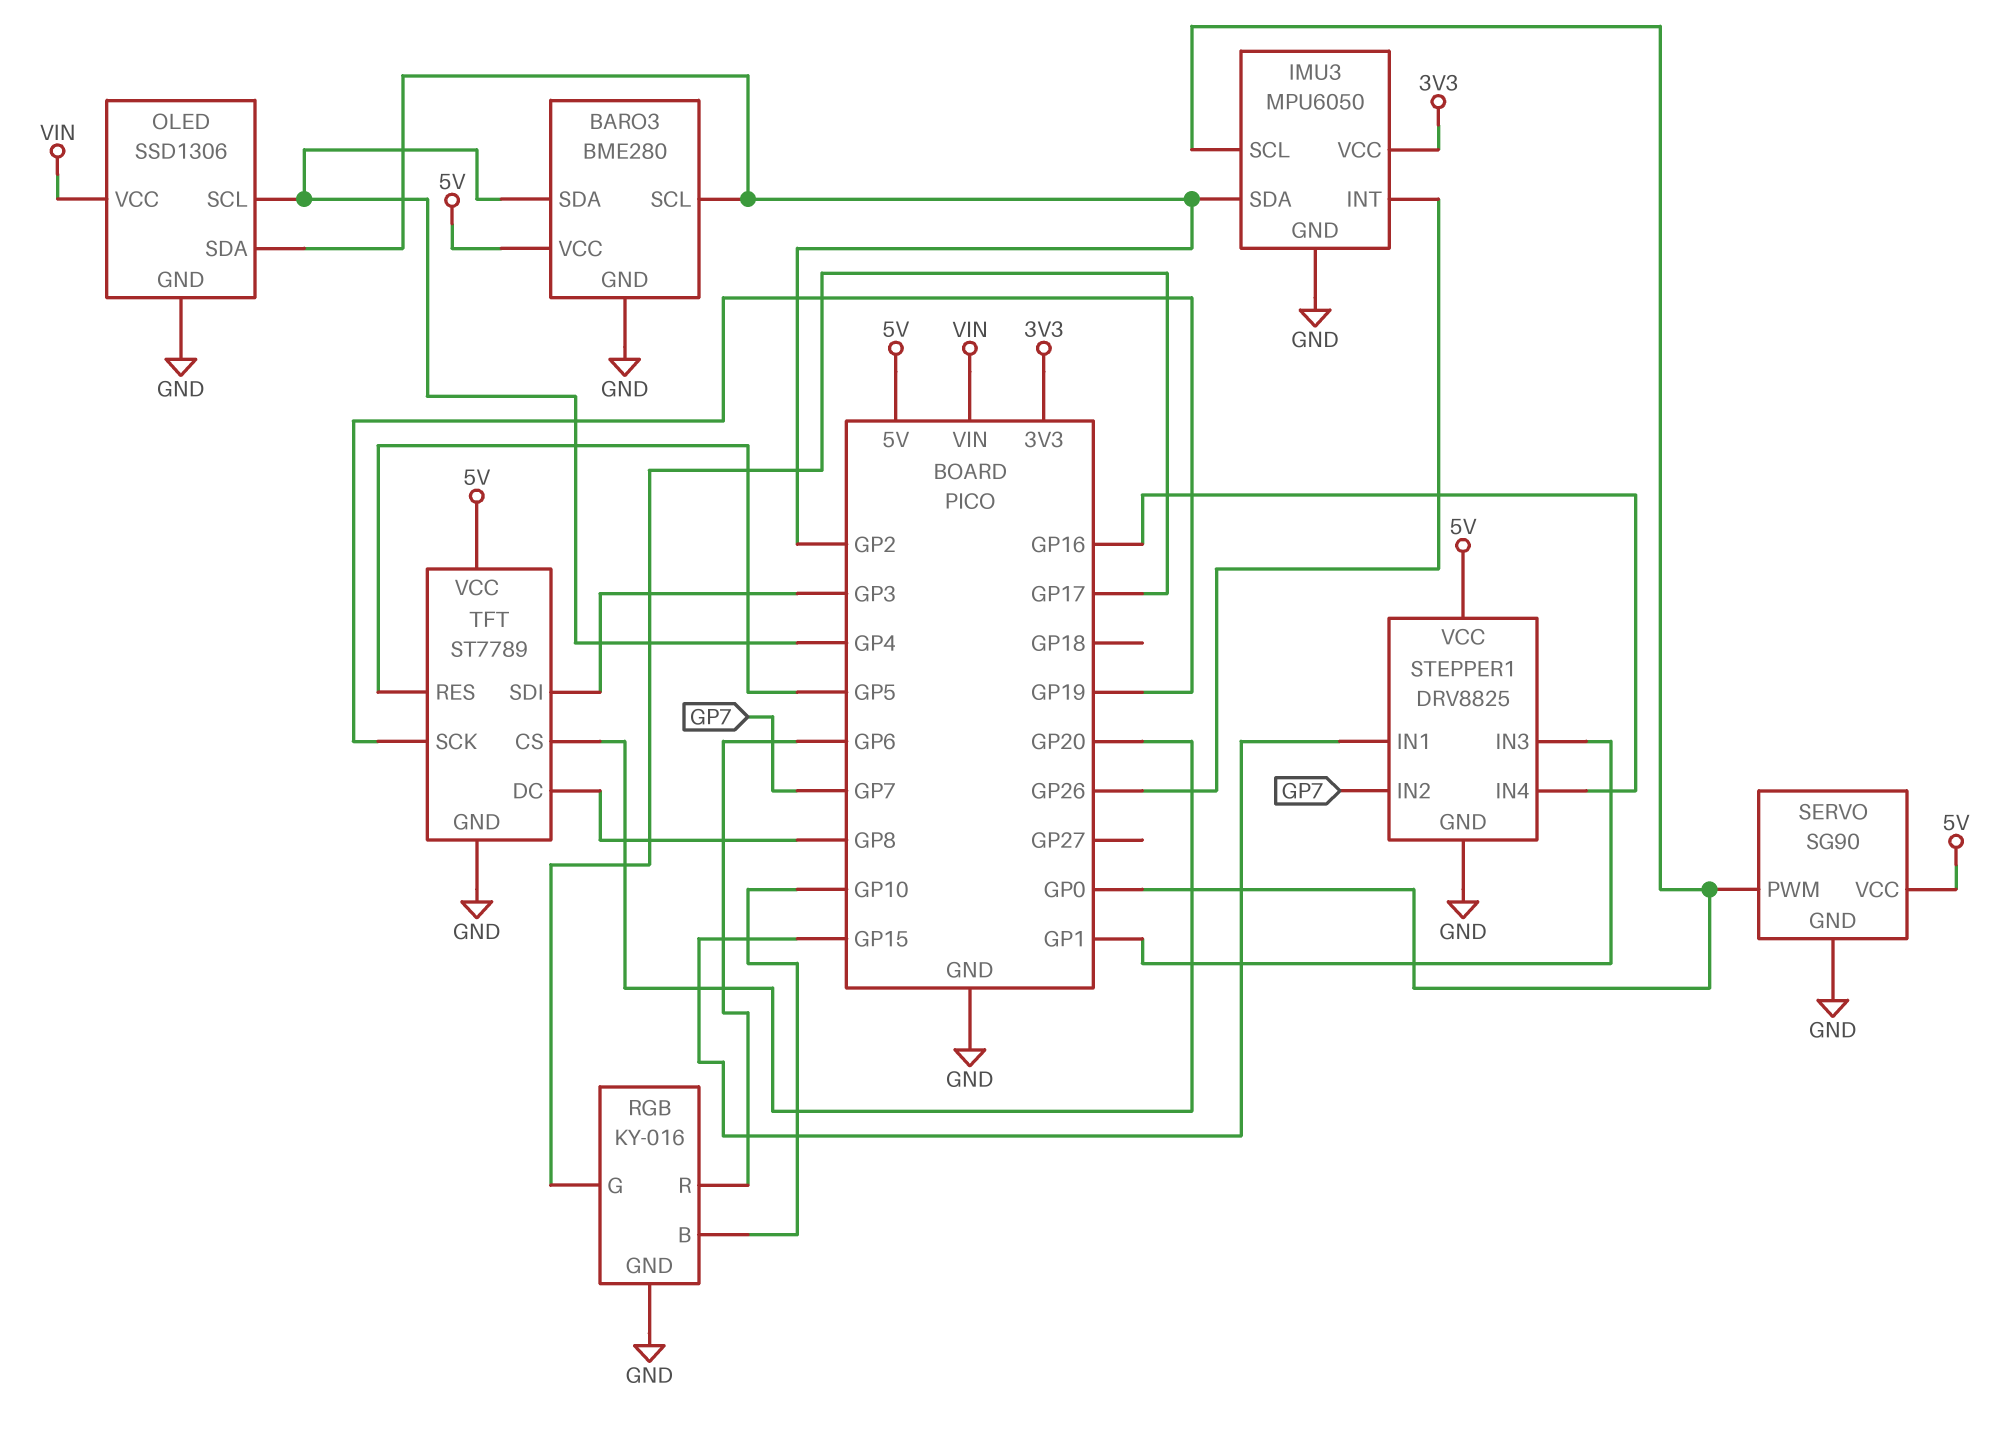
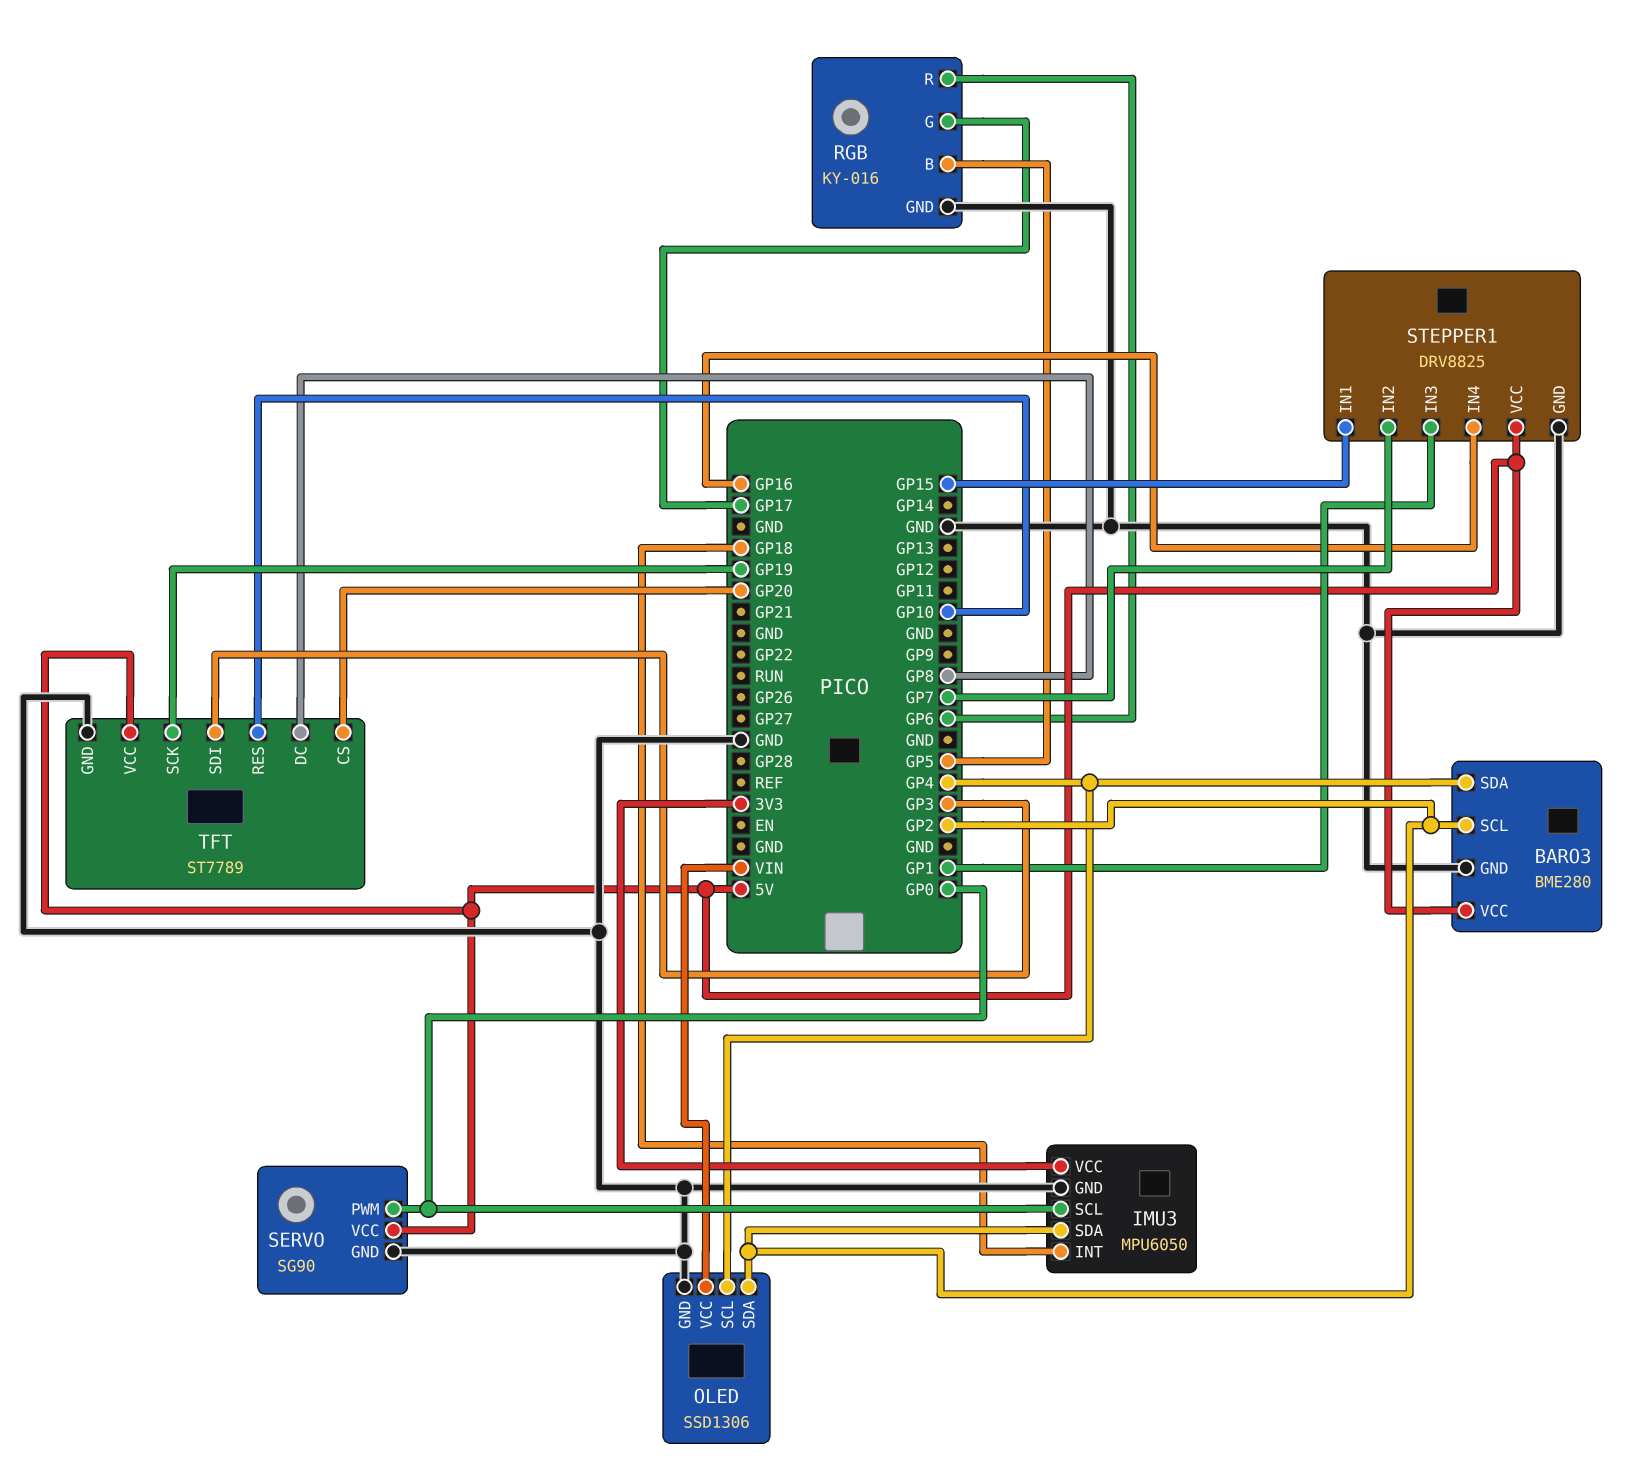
IMU3 pin INT: GP26 -> GP18
RGB pin B: GP10 -> GP5
TFT pin RES: GP5 -> GP10

